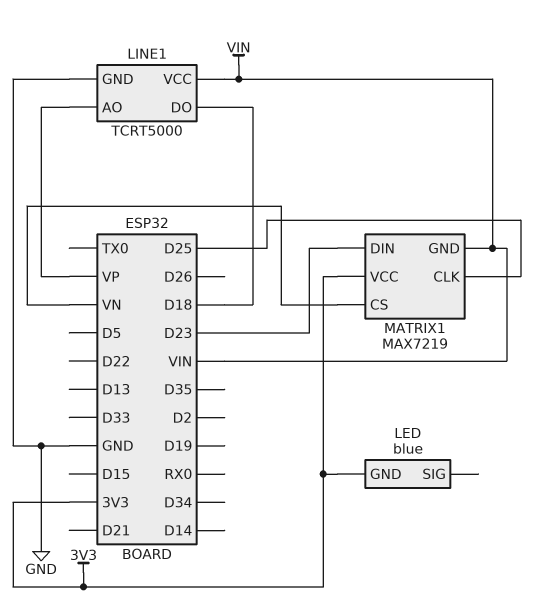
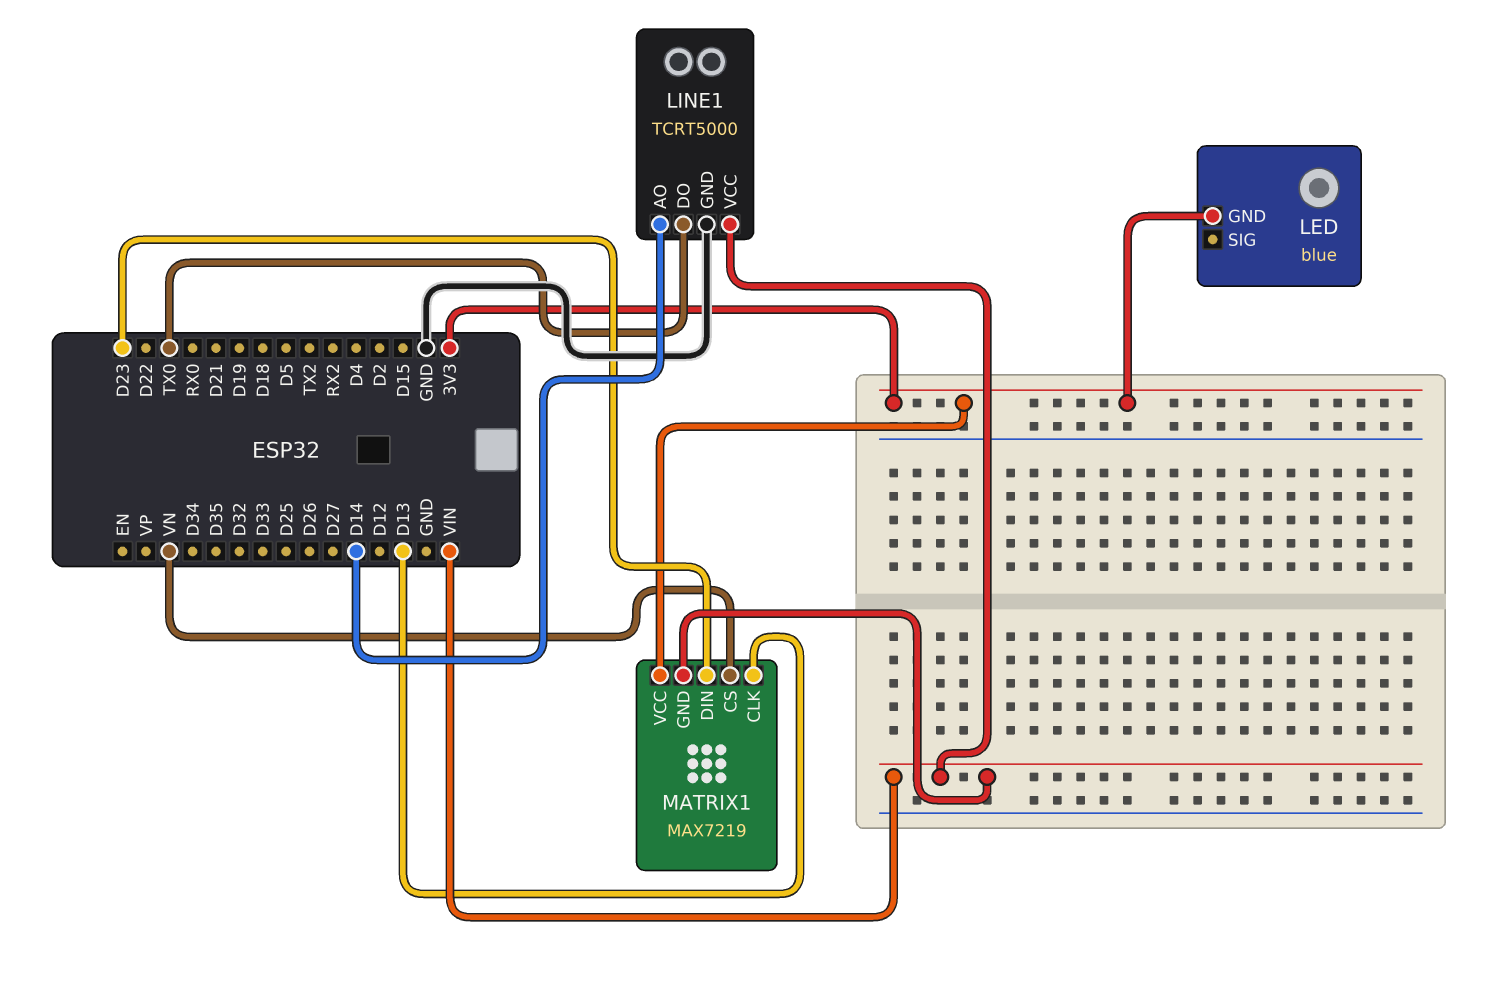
LINE1 pin AO: VP -> D14
LINE1 pin DO: D18 -> TX0
MATRIX1 pin CLK: D25 -> D13

